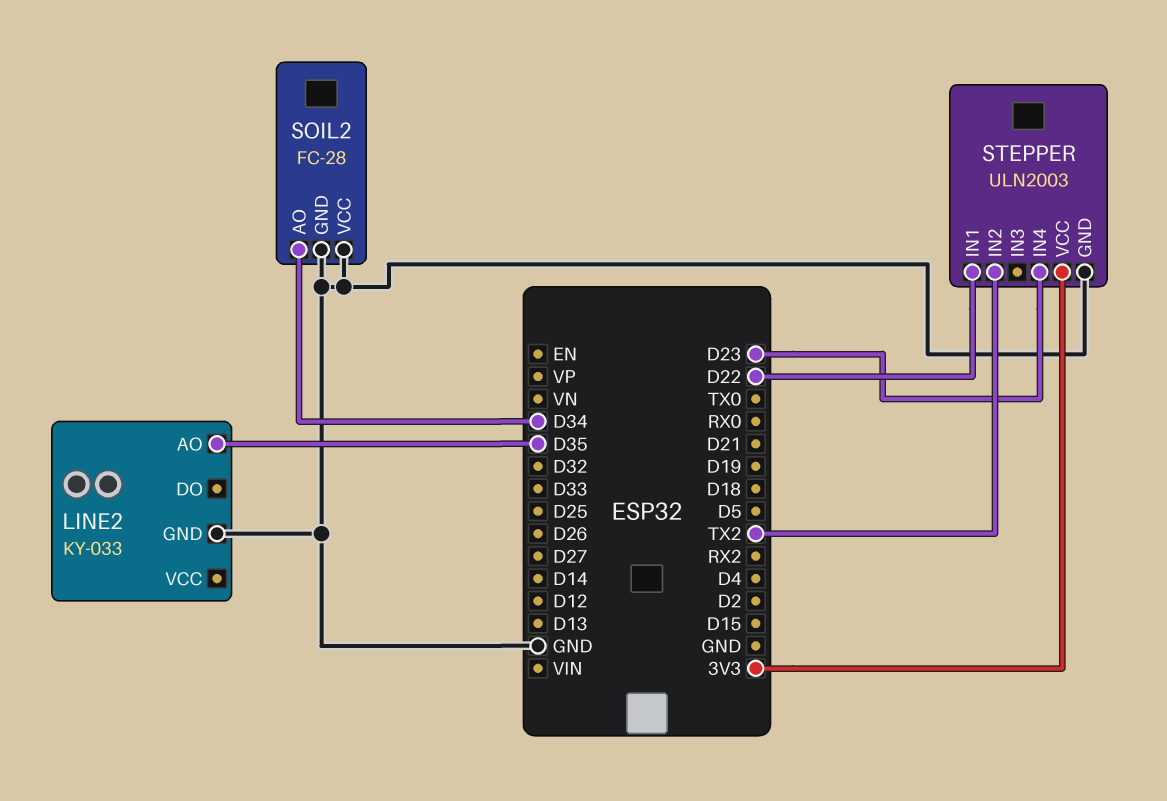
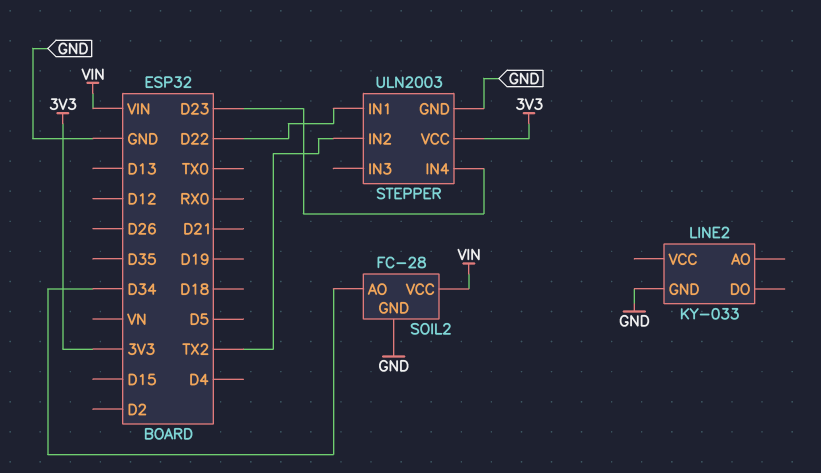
LINE2 pin AO: D35 -> none
SOIL2 pin VCC: GND -> VIN

